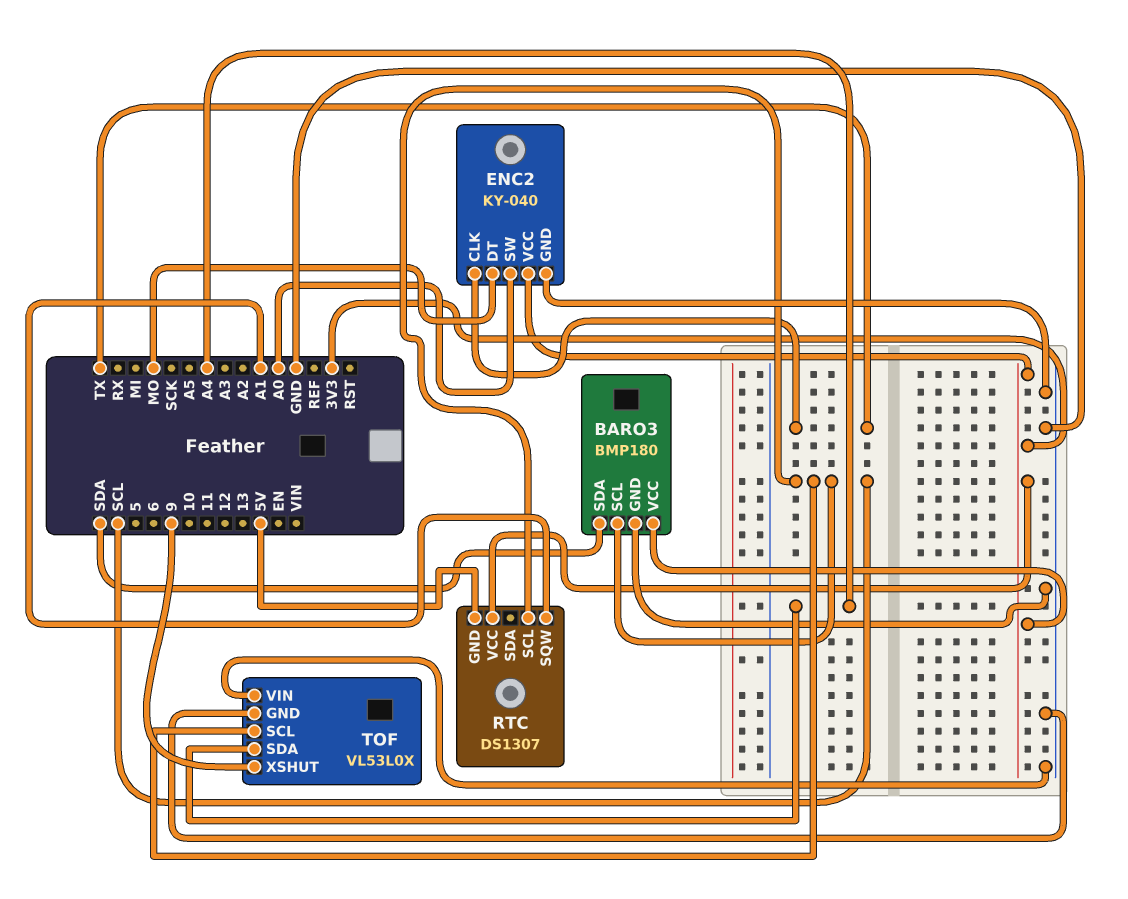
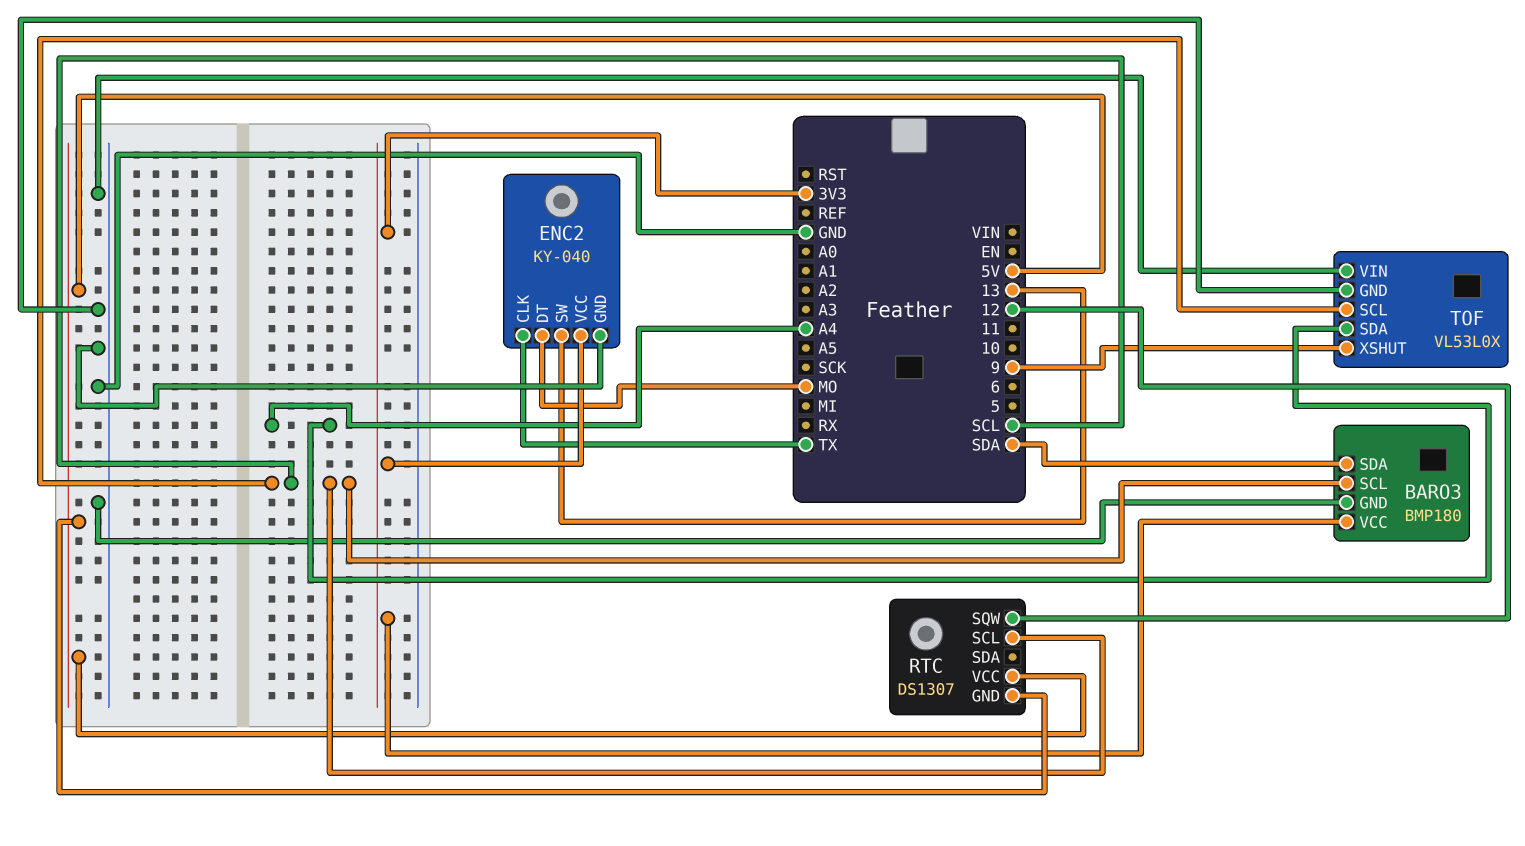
ENC2 pin SW: A0 -> 13
RTC pin SQW: A1 -> 12
RTC pin VCC: 3V3 -> 5V

